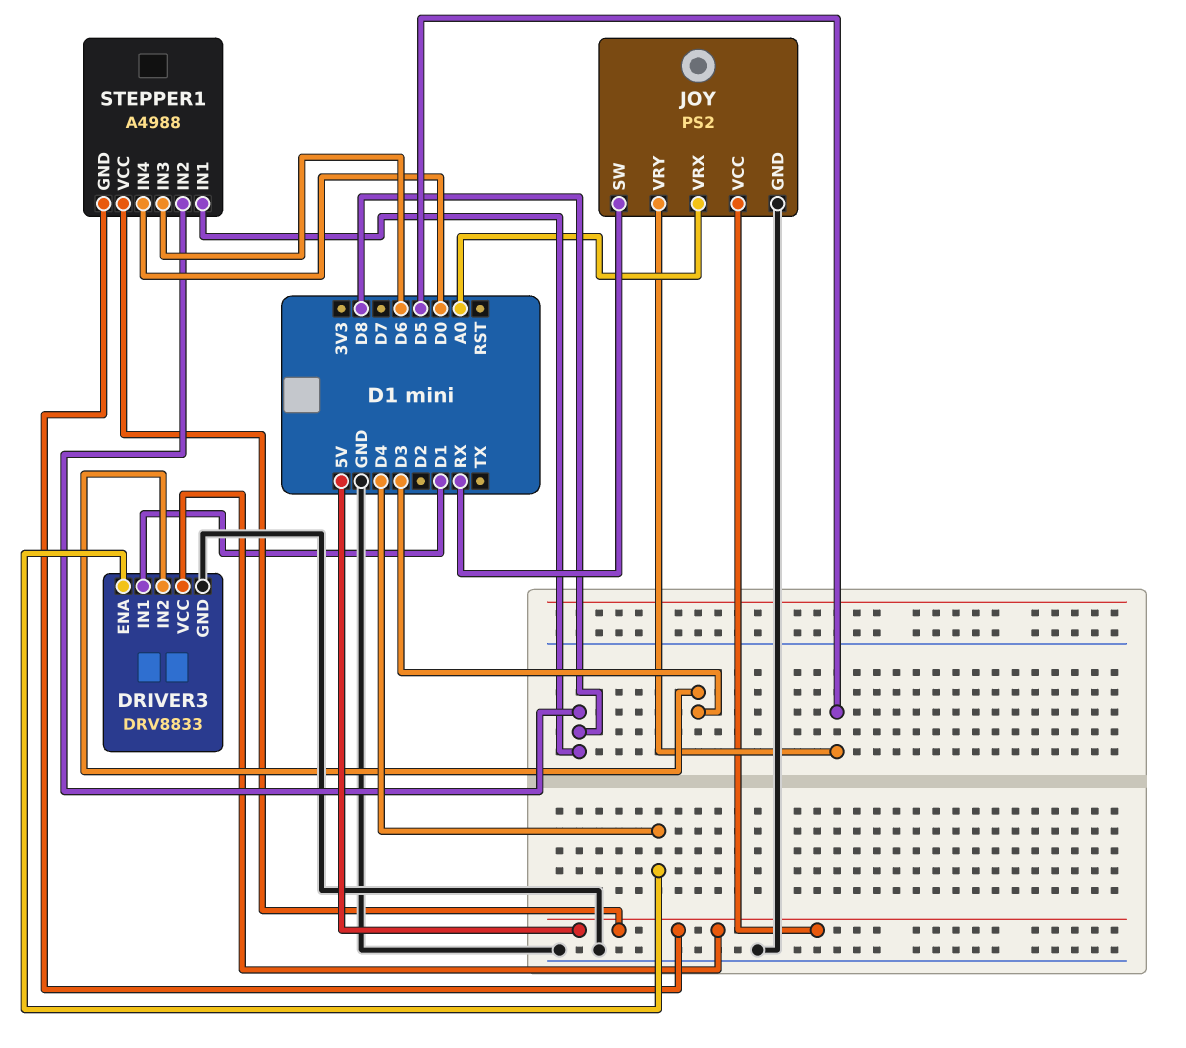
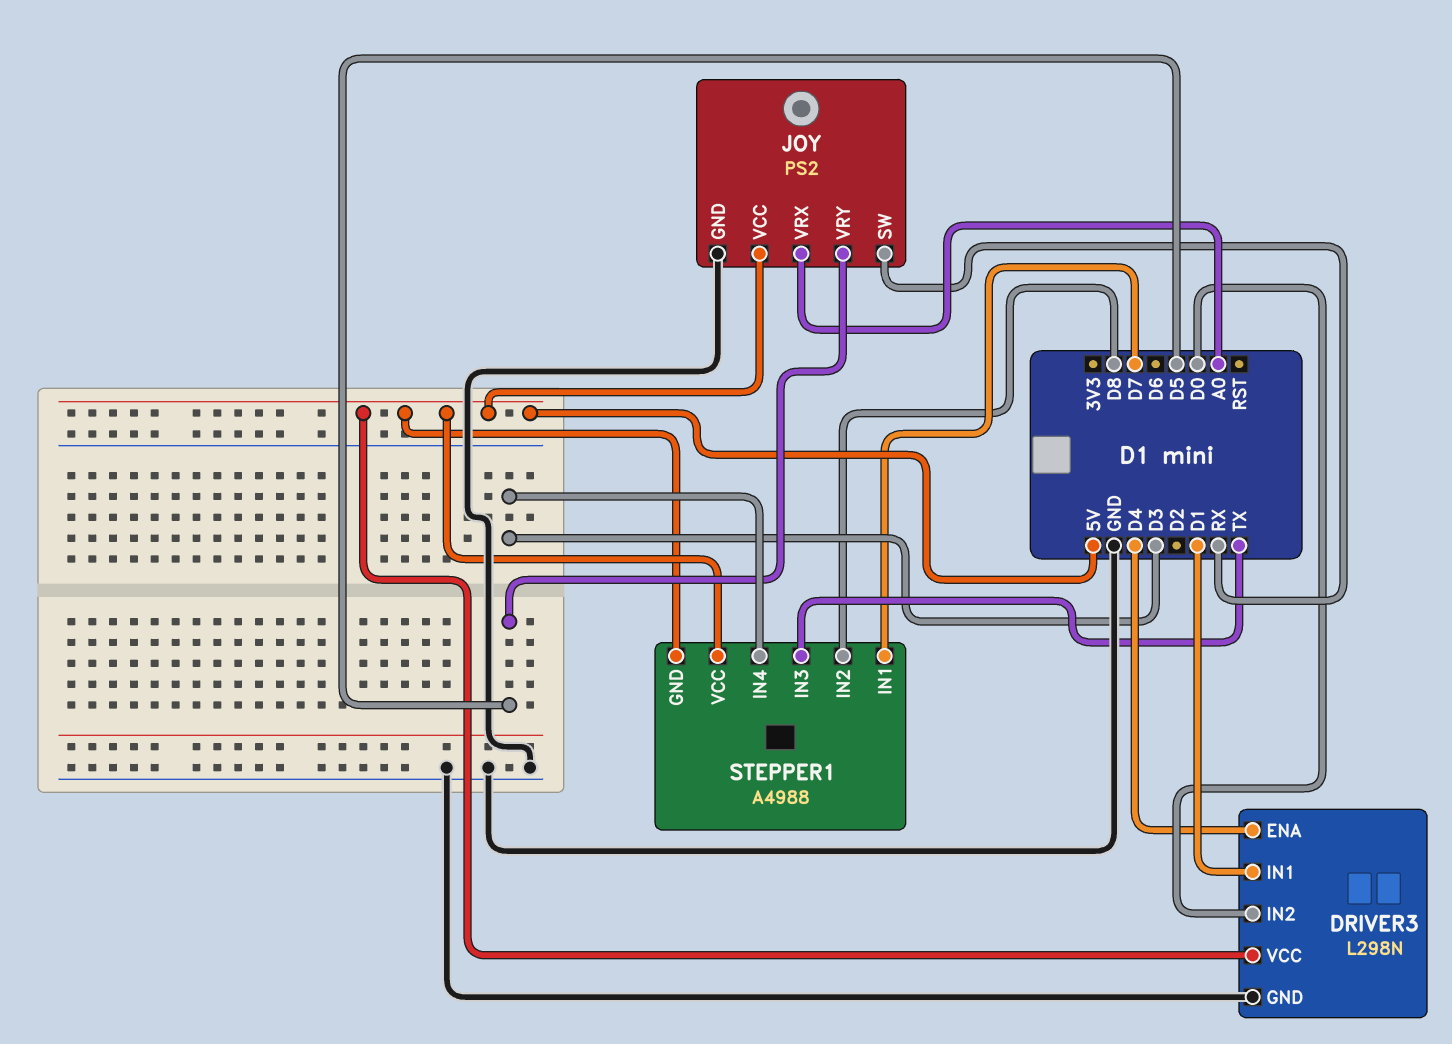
DRIVER3: DRV8833 -> L298N
DRIVER3 pin IN2: D3 -> D0
STEPPER1 pin IN1: D8 -> D7
STEPPER1 pin IN3: D6 -> TX
STEPPER1 pin IN4: D0 -> D3

